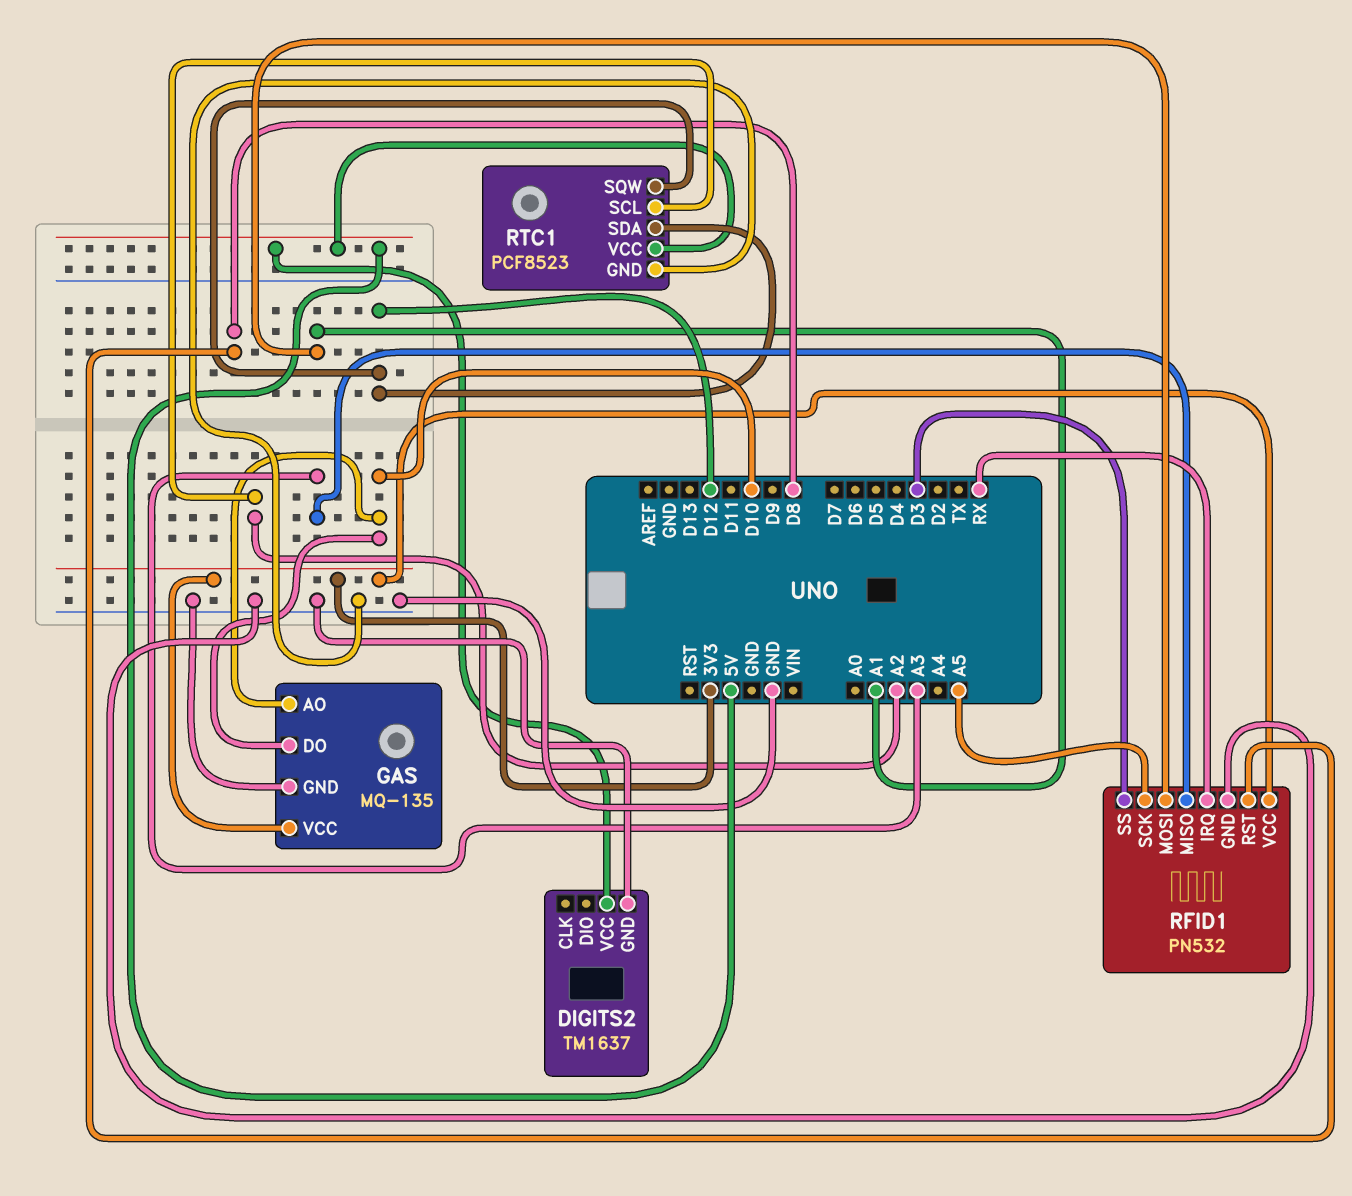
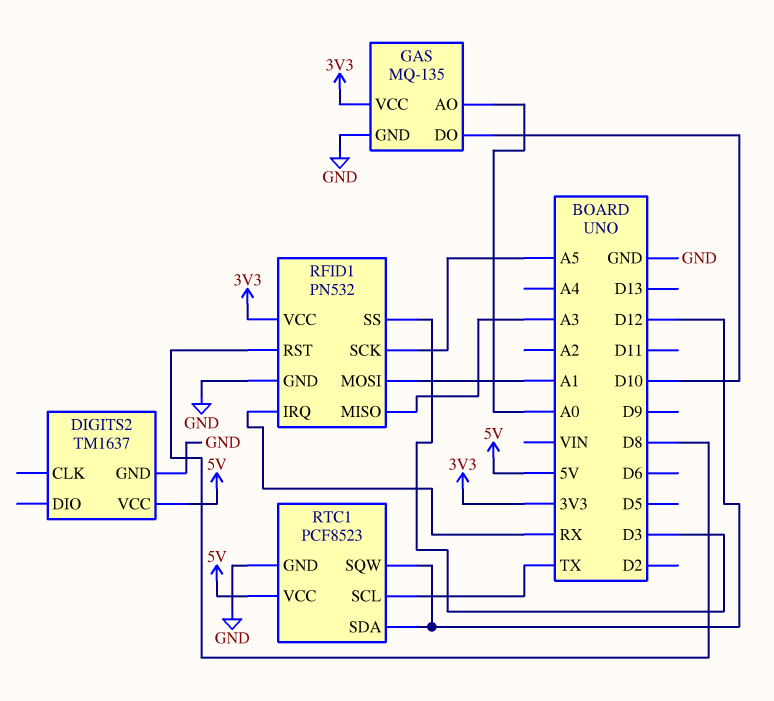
GAS pin AO: D10 -> A0
RTC1 pin SCL: A2 -> TX

